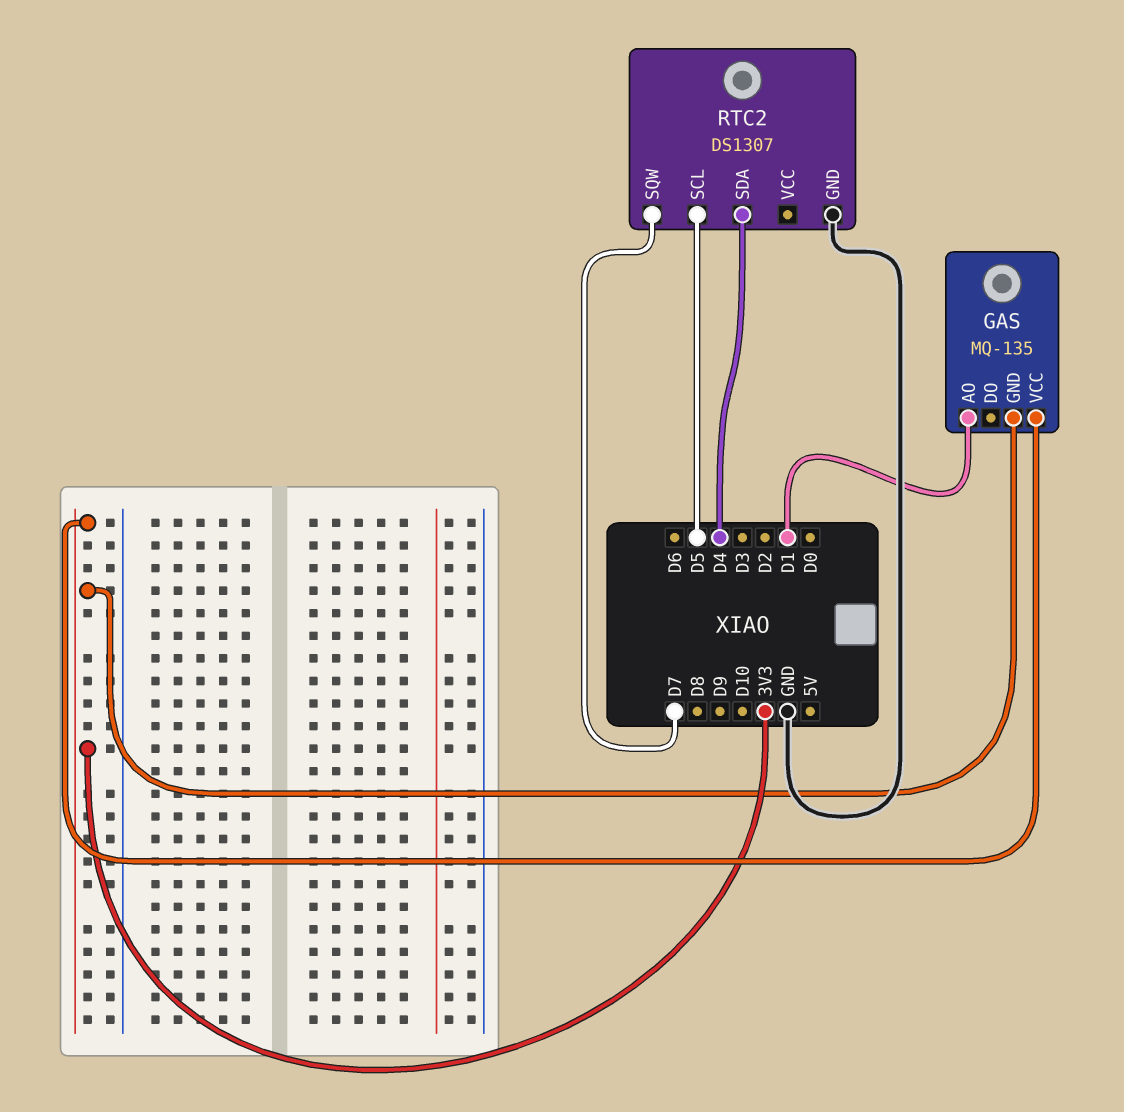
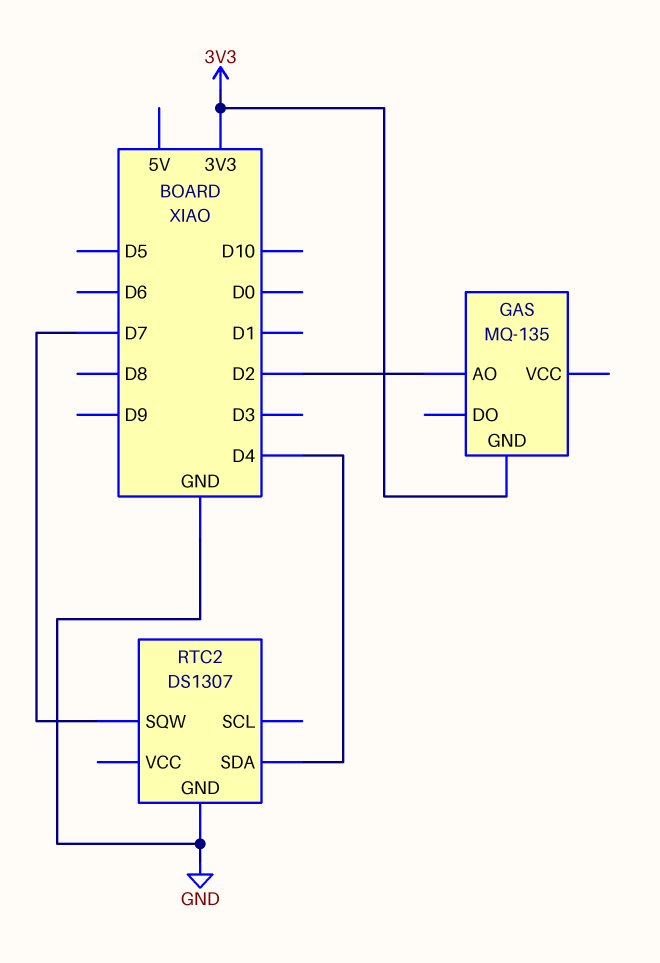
GAS pin AO: D1 -> D2
GAS pin VCC: 3V3 -> none
RTC2 pin SCL: D5 -> none

